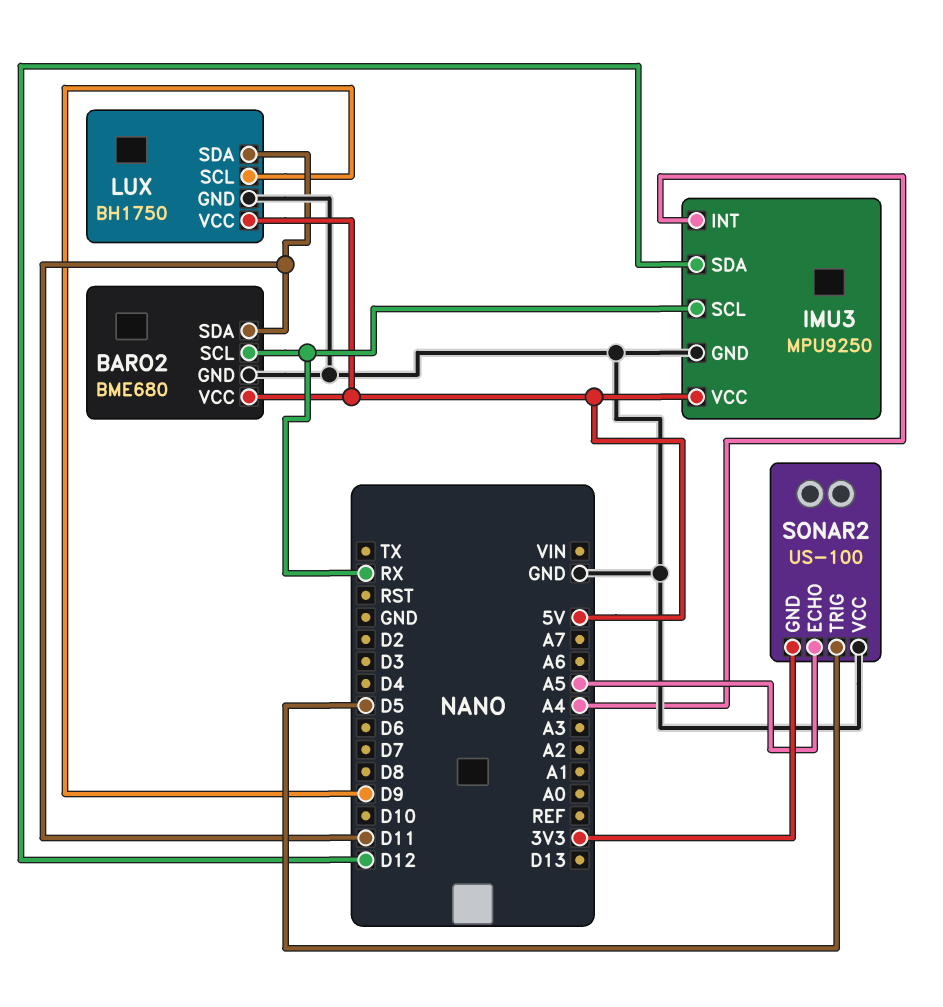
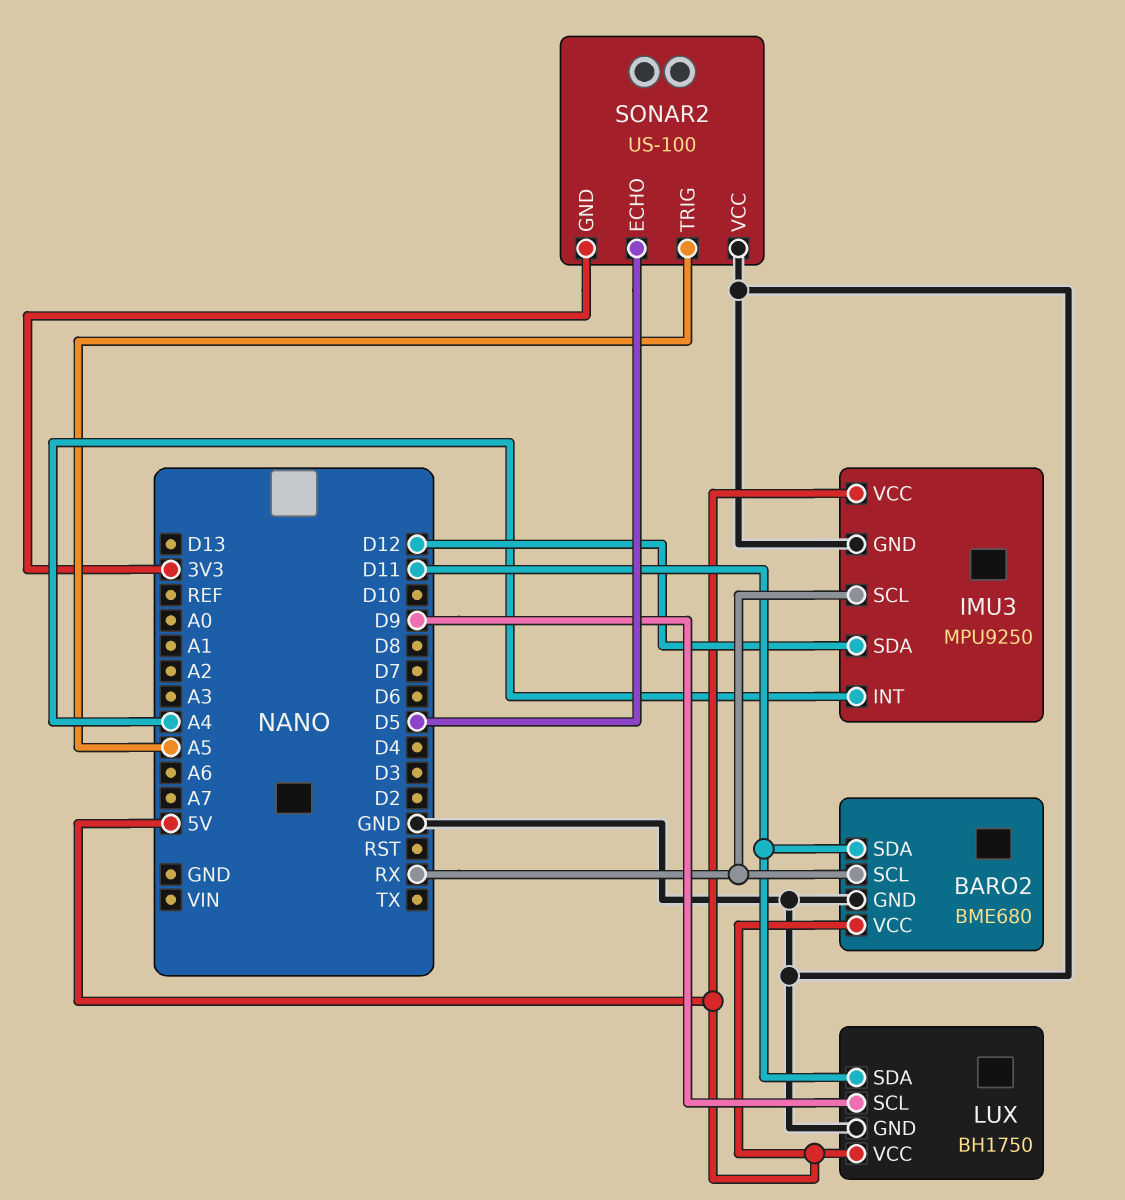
SONAR2 pin ECHO: A5 -> D5
SONAR2 pin TRIG: D5 -> A5

